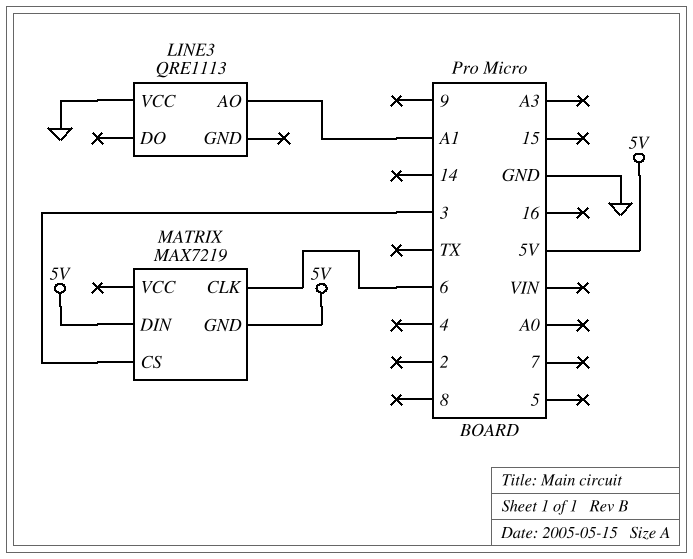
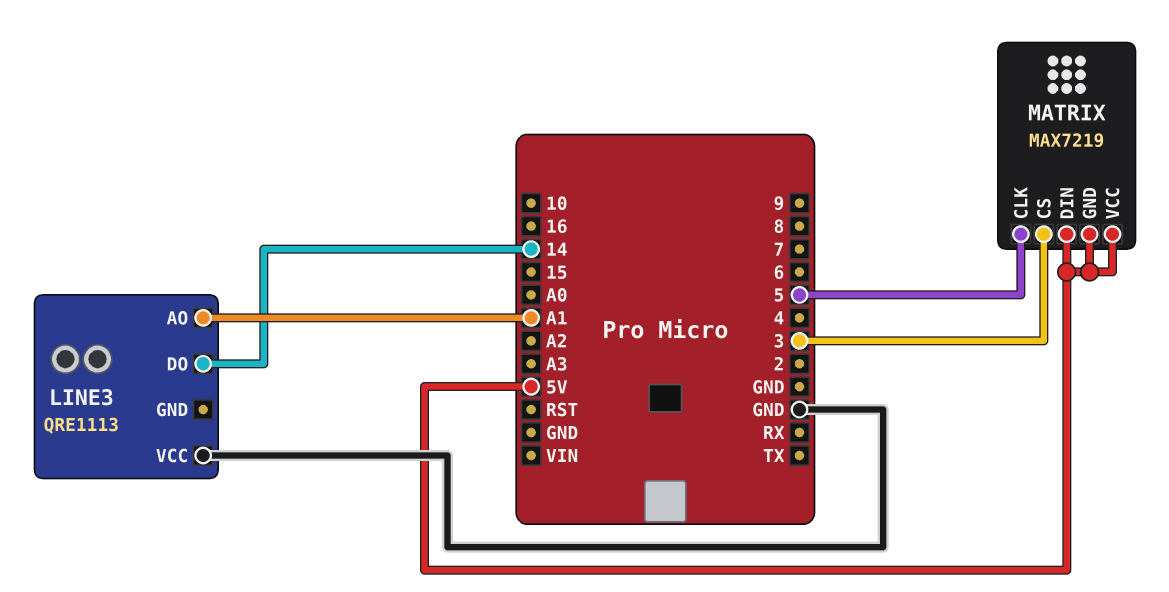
LINE3 pin DO: none -> 14
MATRIX pin CLK: 6 -> 5
MATRIX pin VCC: none -> 5V

